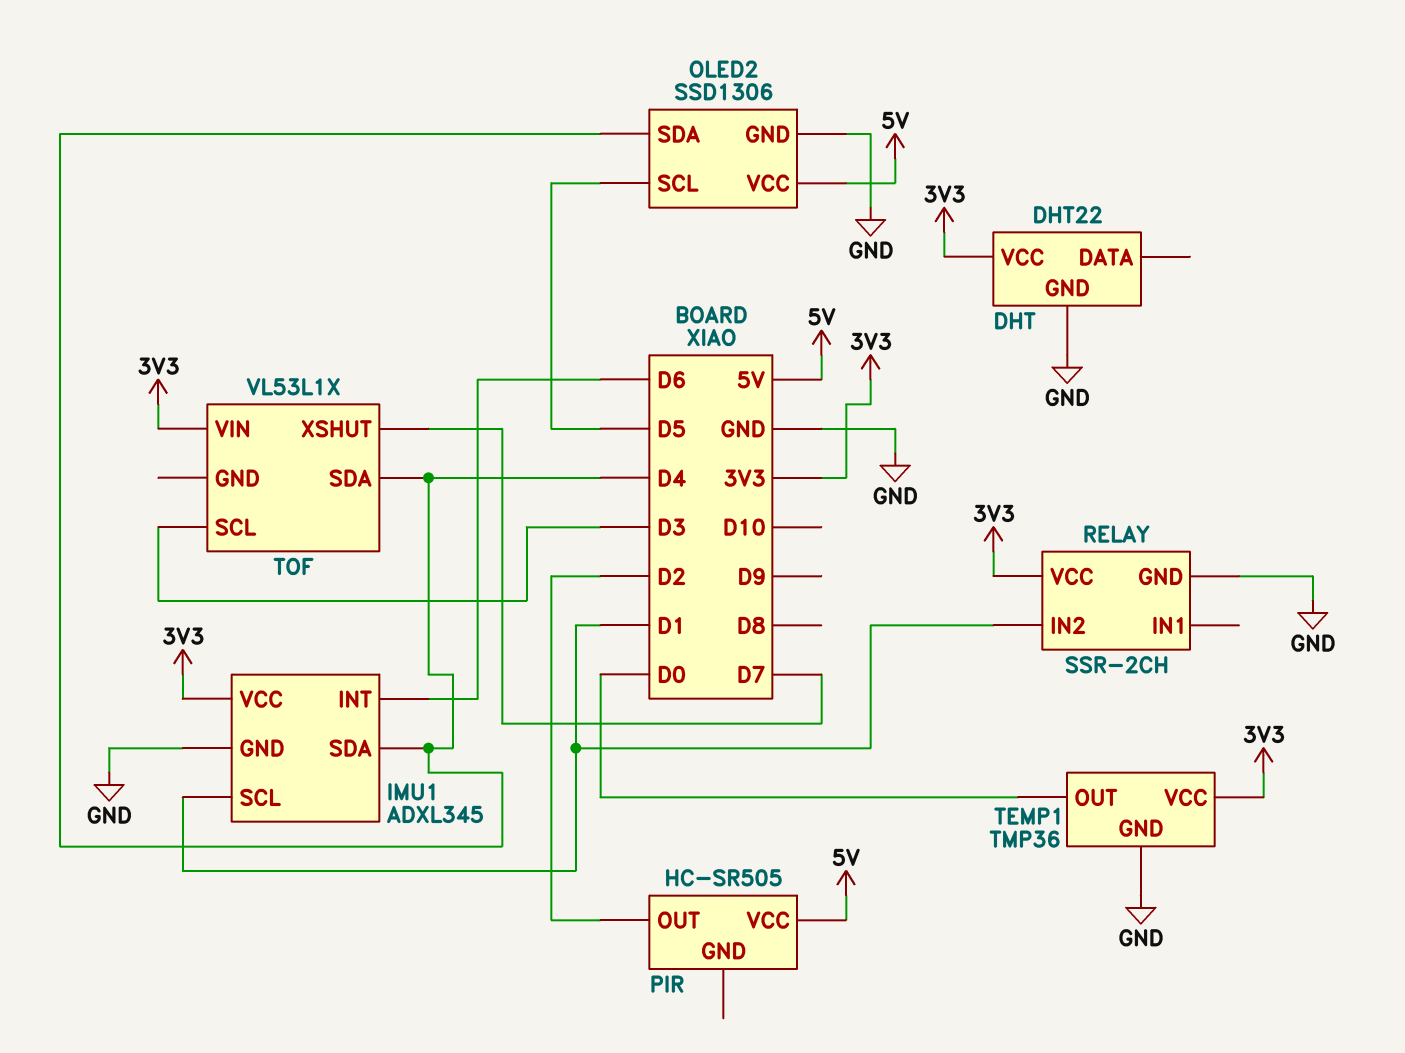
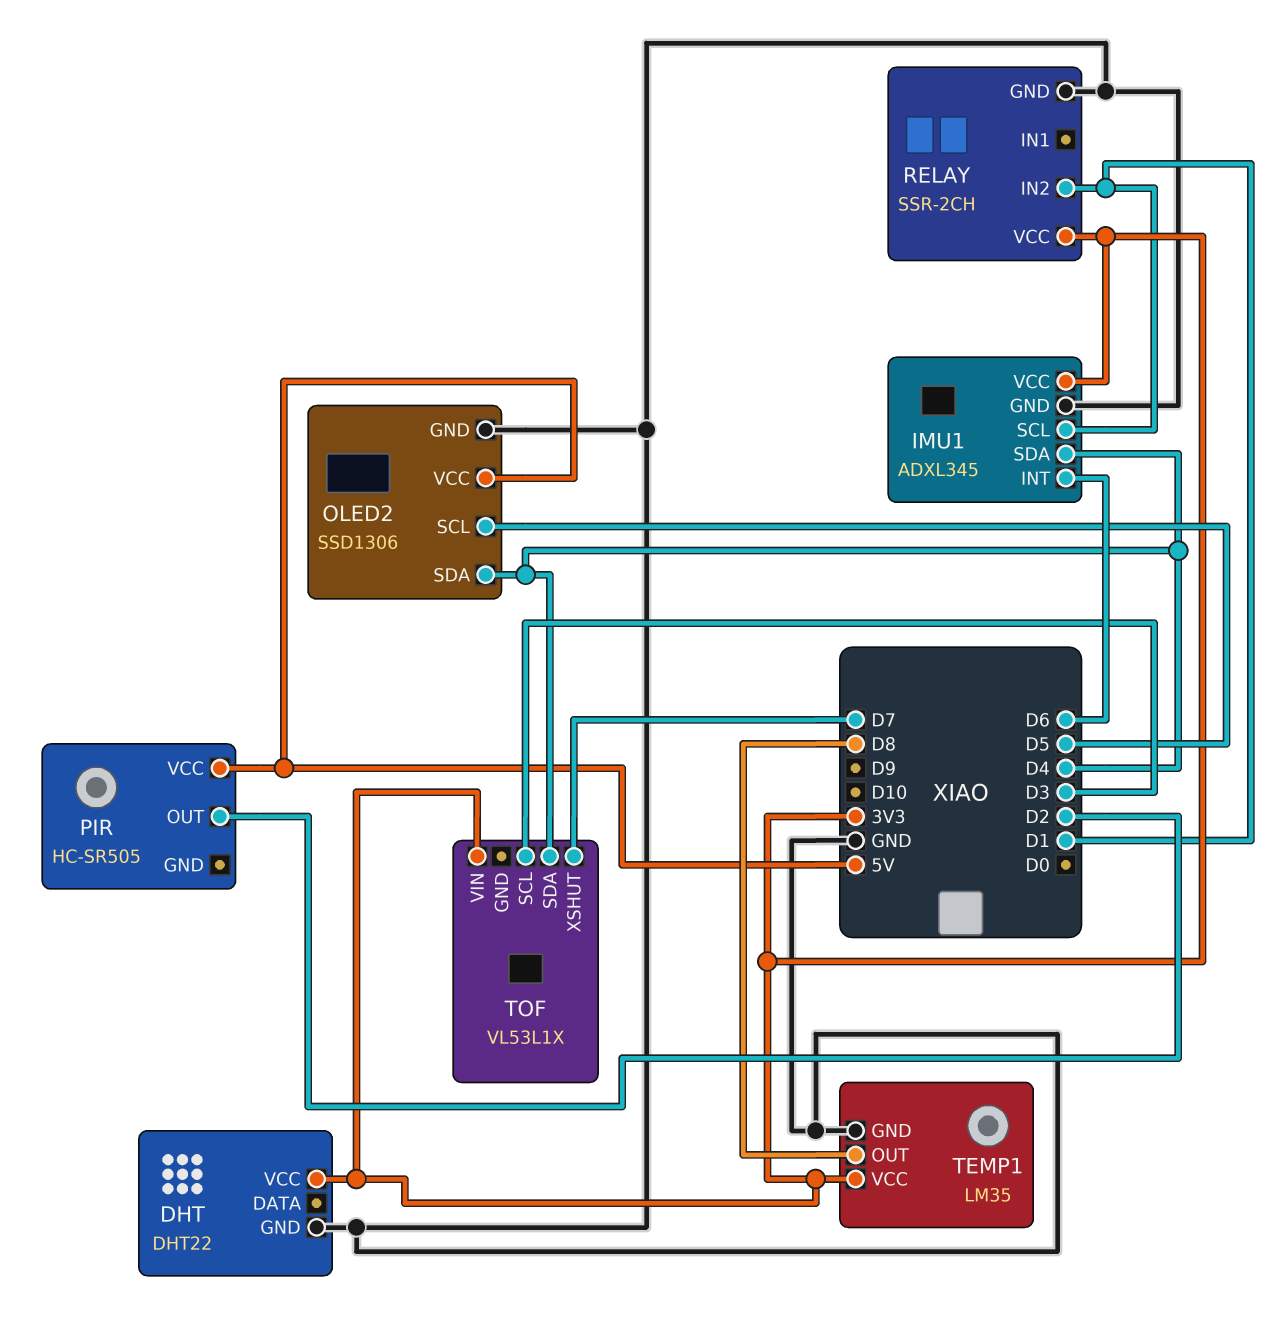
TEMP1: TMP36 -> LM35
TEMP1 pin OUT: D0 -> D8

